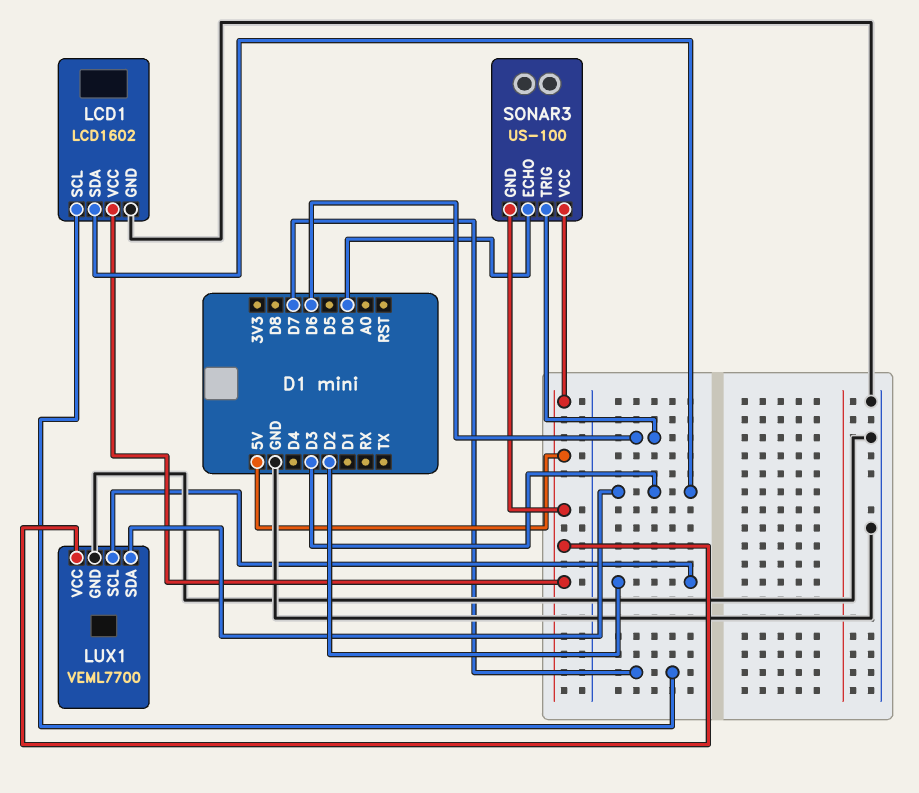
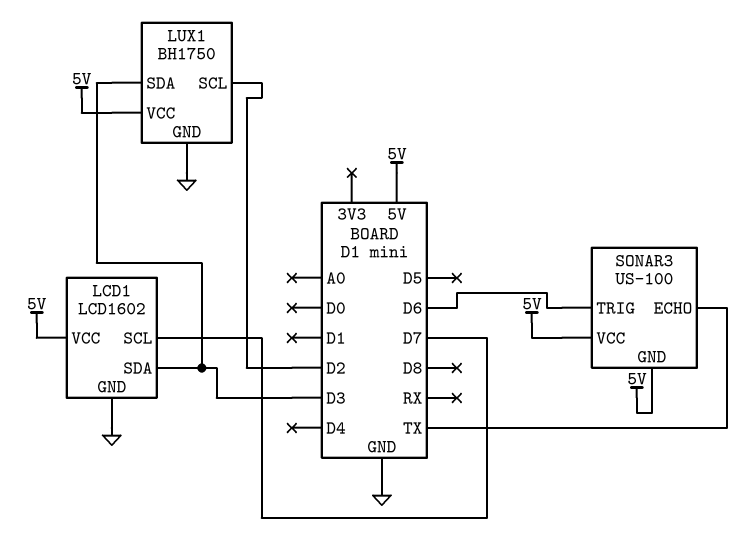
LUX1: VEML7700 -> BH1750
SONAR3 pin ECHO: D0 -> TX

